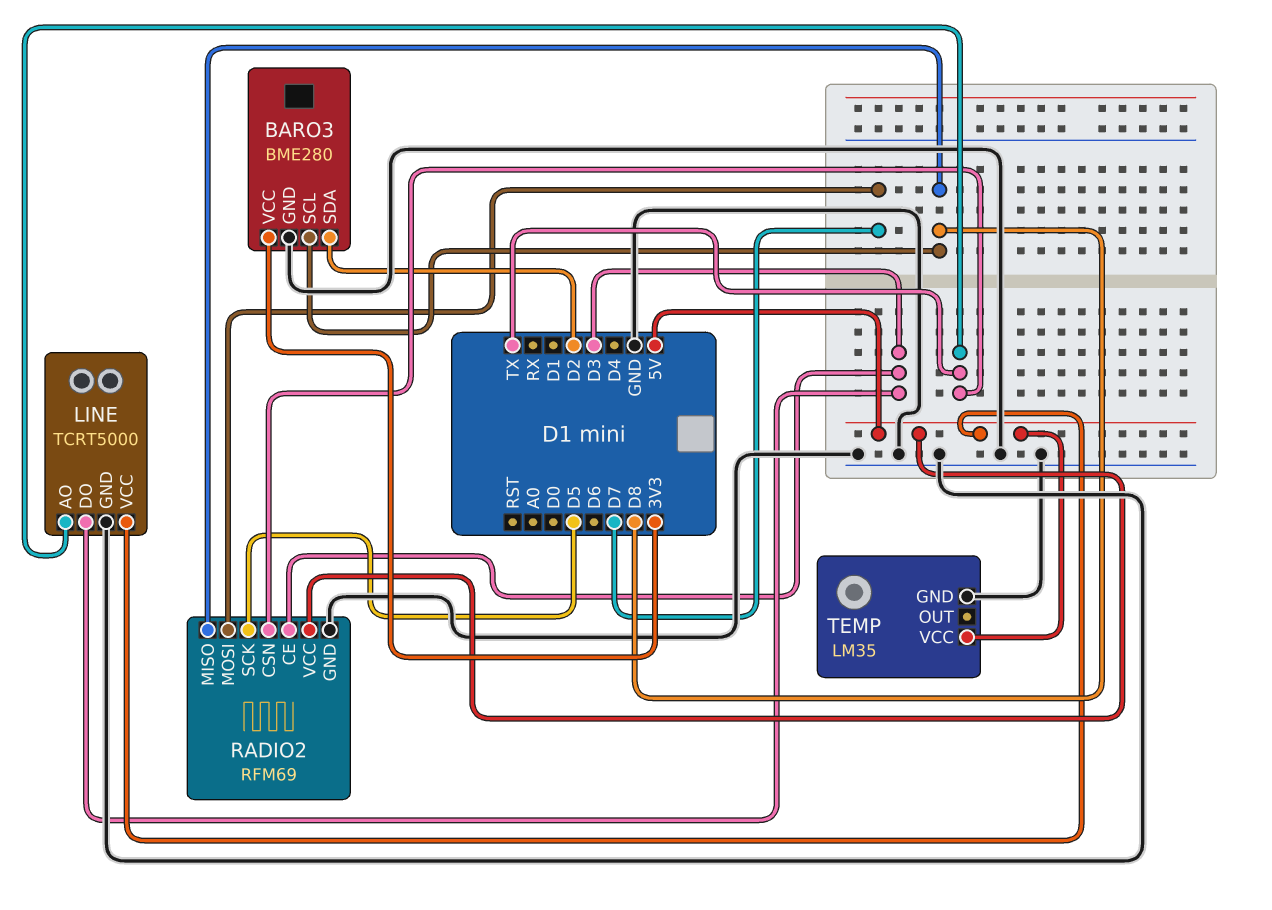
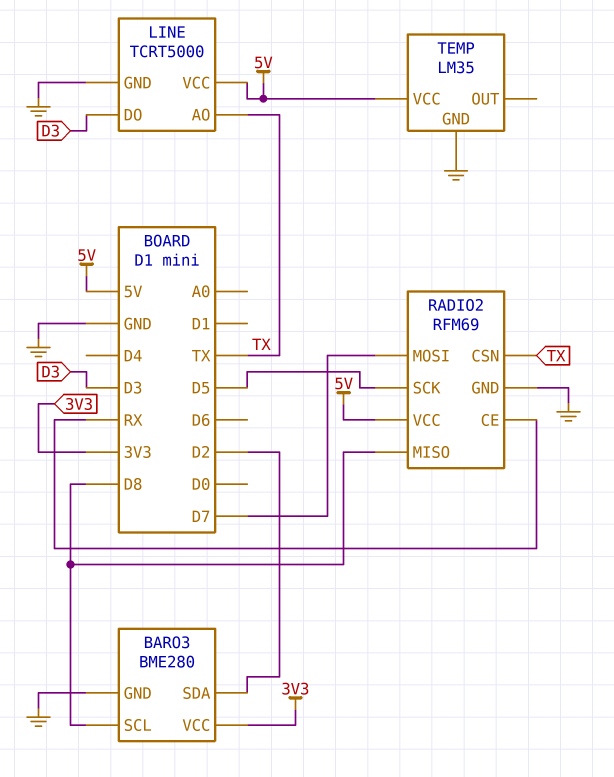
RADIO2 pin CE: D3 -> RX

